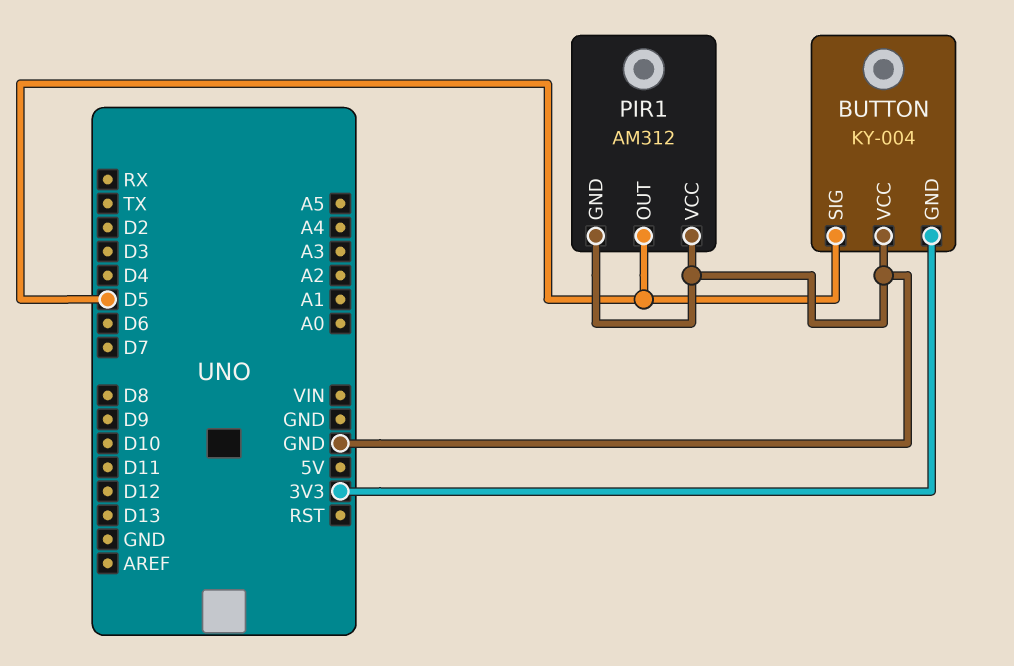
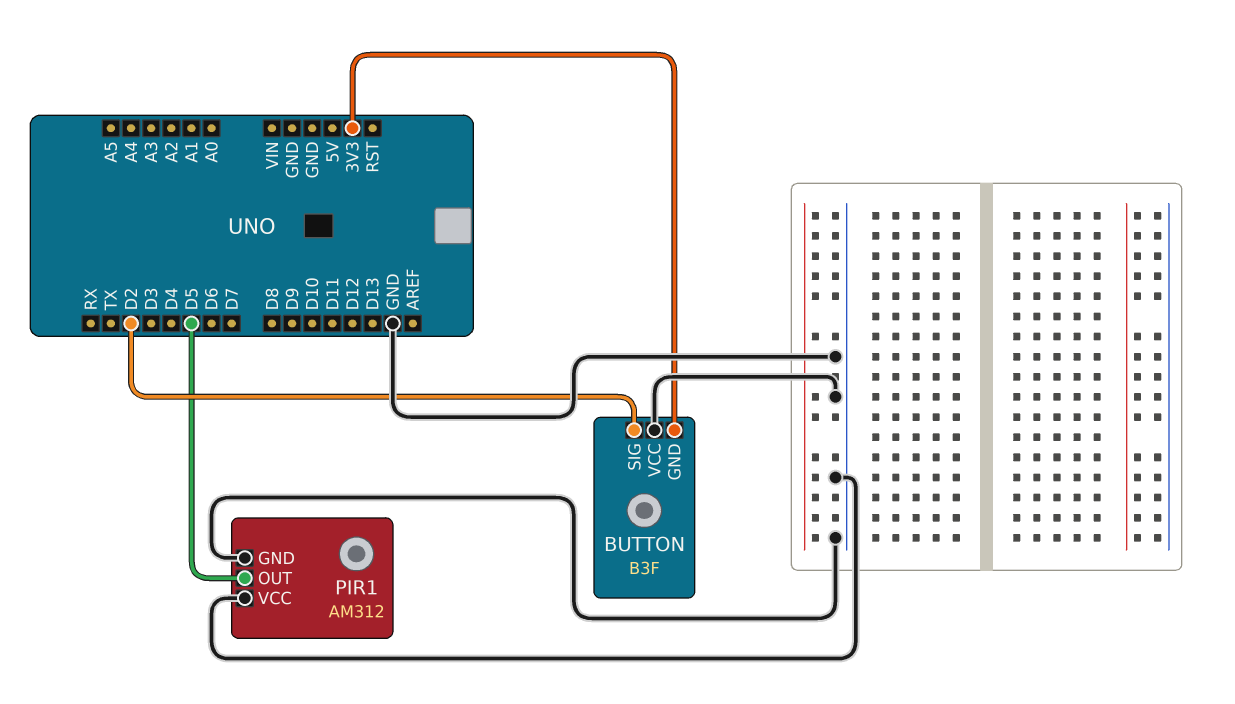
BUTTON: KY-004 -> B3F
BUTTON pin SIG: D5 -> D2

